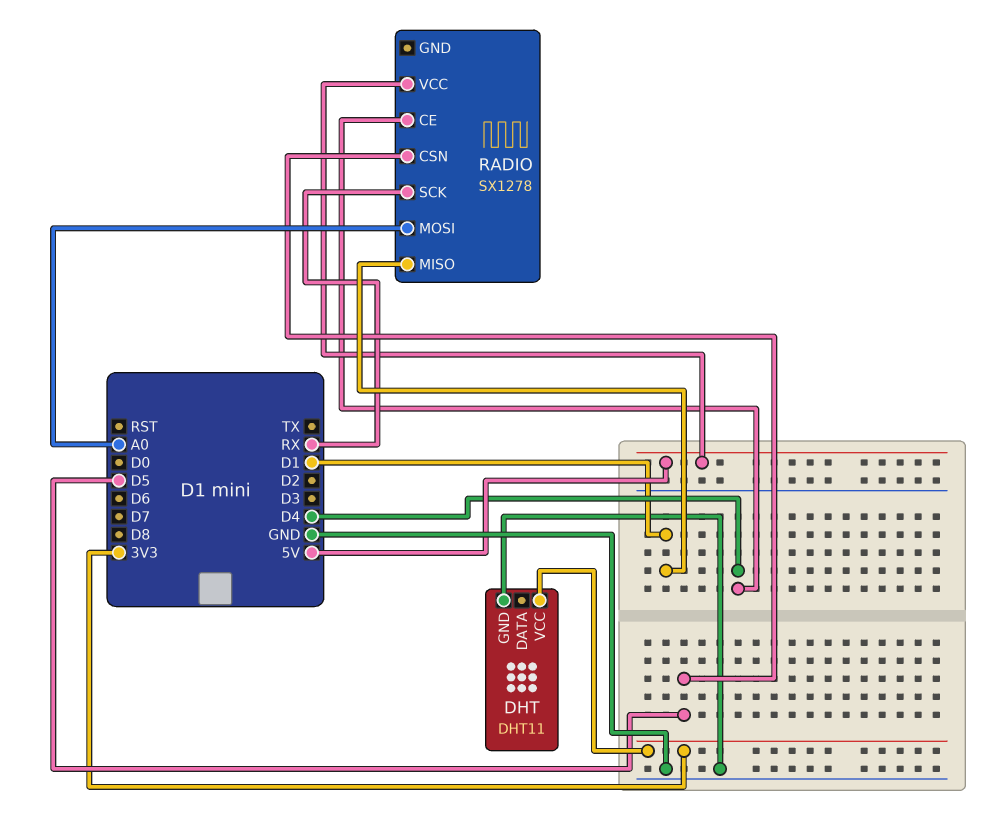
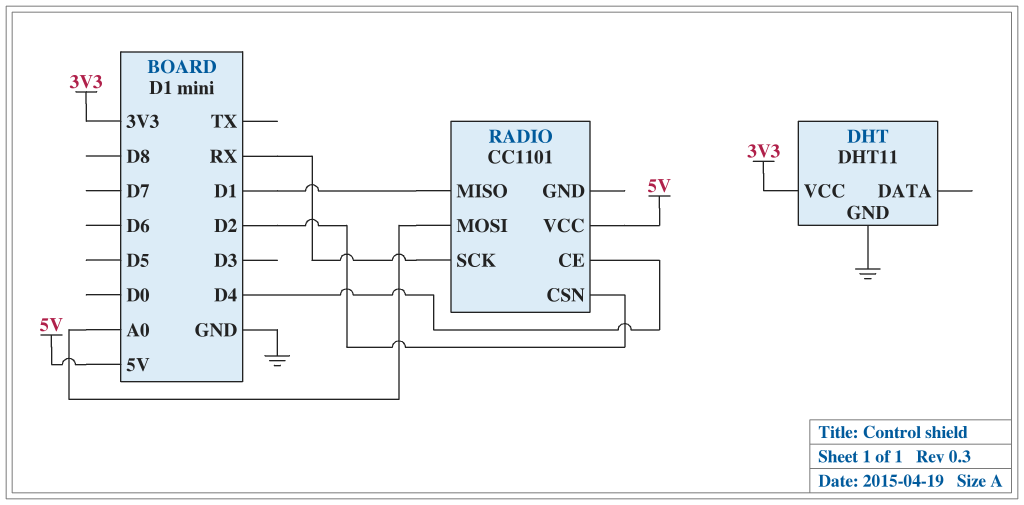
RADIO: SX1278 -> CC1101
RADIO pin CSN: D5 -> D2

